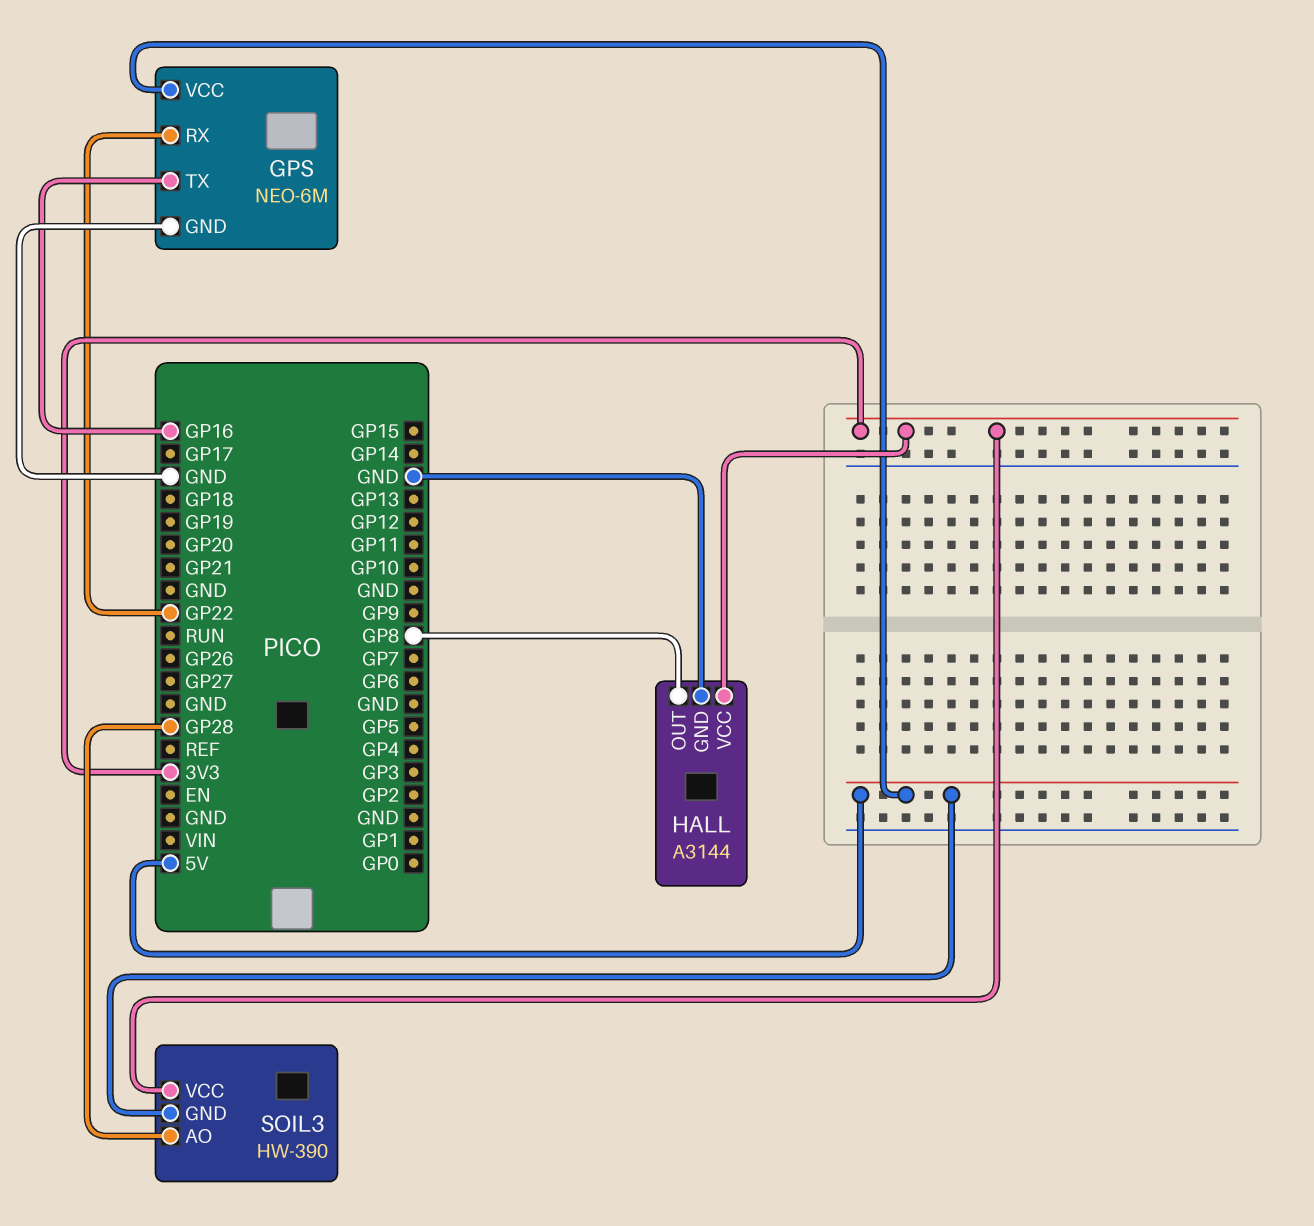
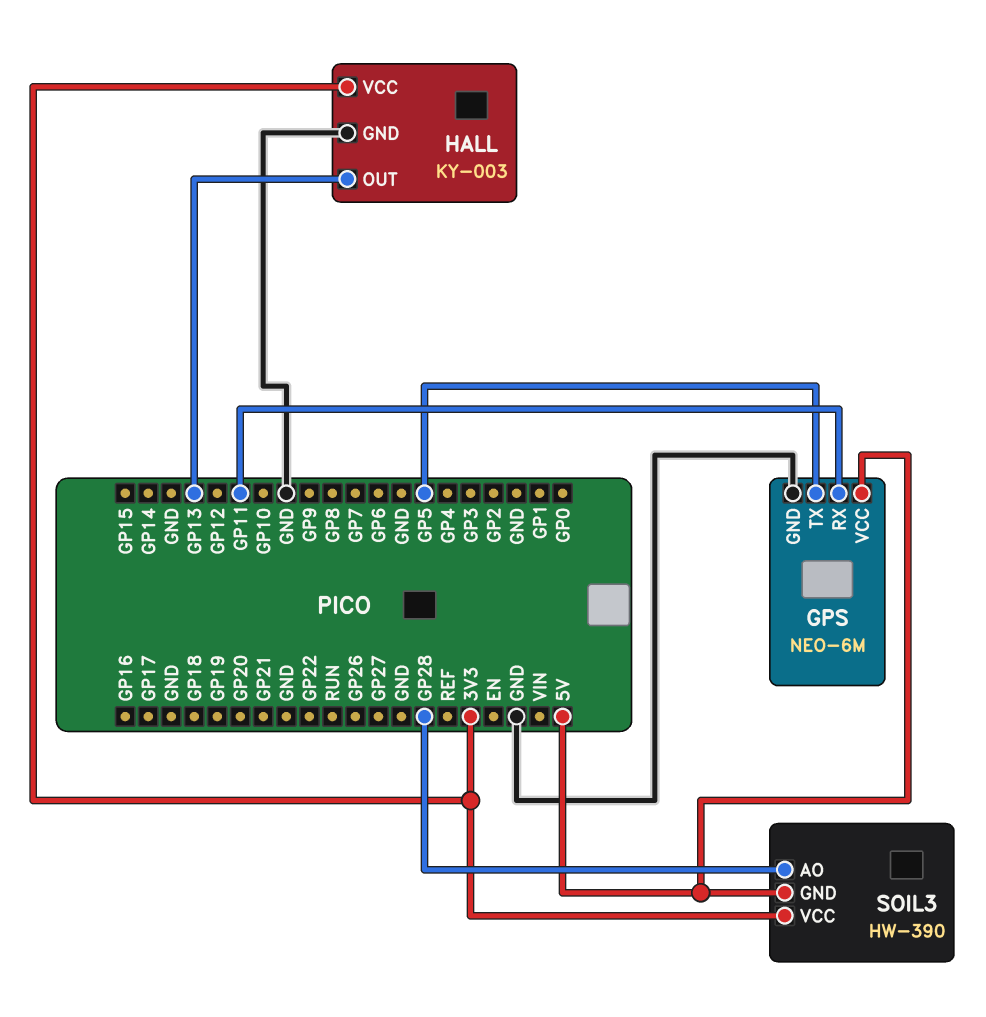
GPS pin RX: GP22 -> GP11
GPS pin TX: GP16 -> GP5
HALL: A3144 -> KY-003
HALL pin OUT: GP8 -> GP13

